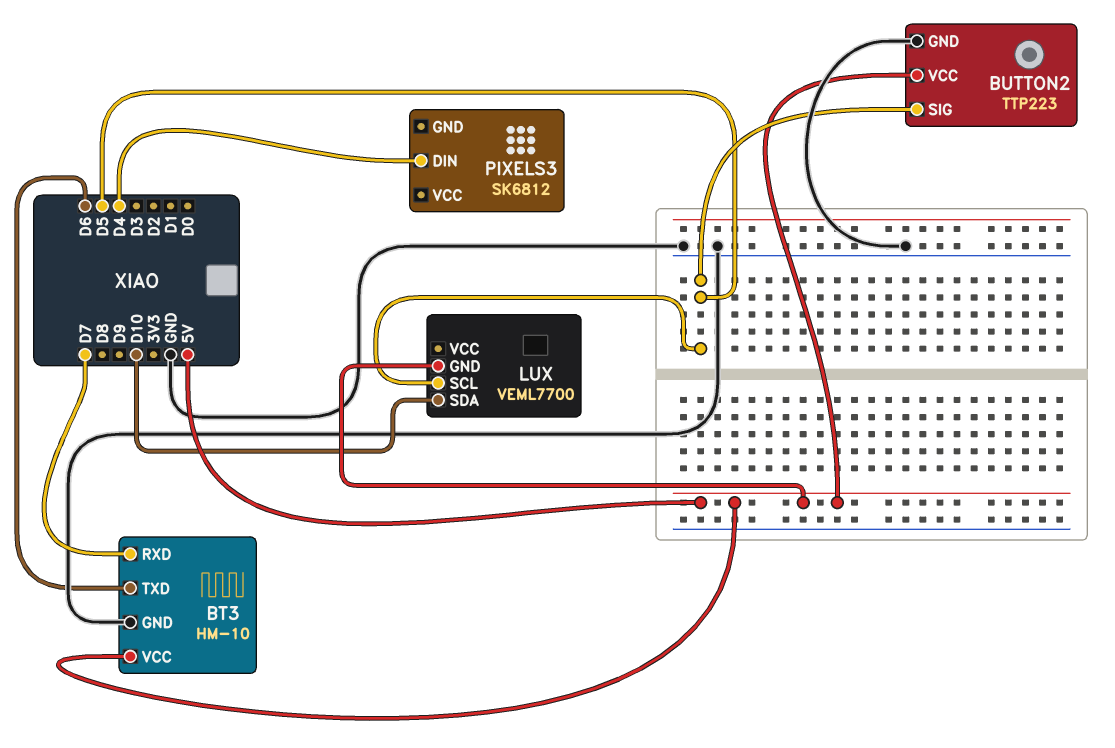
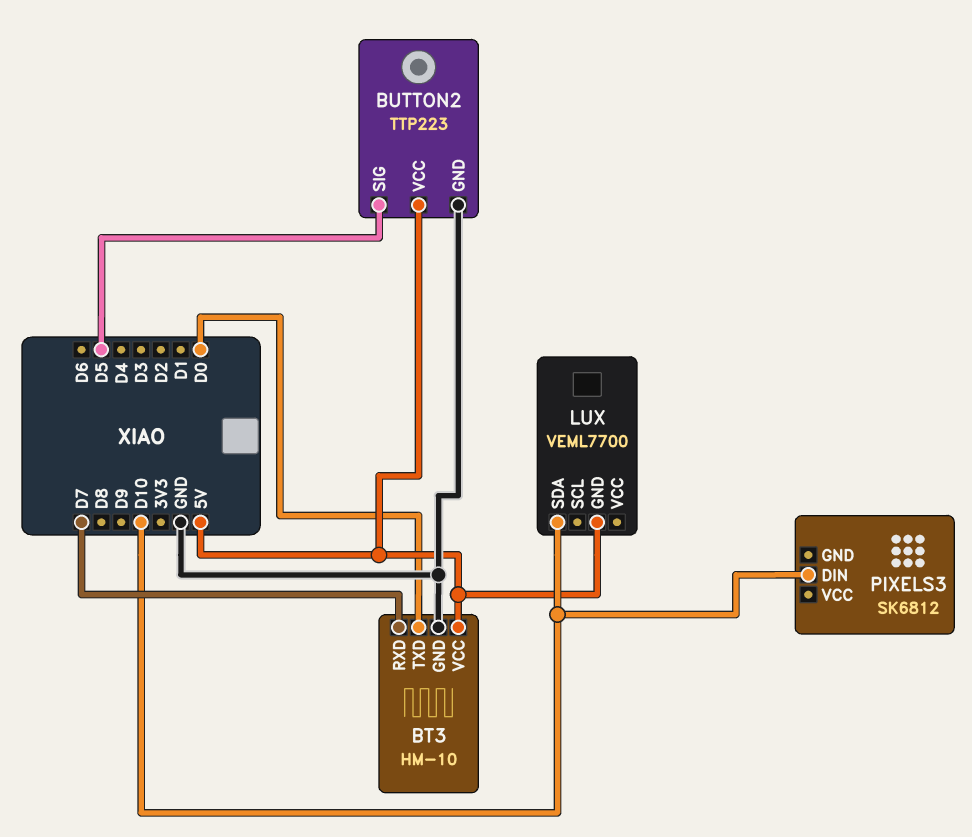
BT3 pin TXD: D6 -> D0
LUX pin SCL: D5 -> none
PIXELS3 pin DIN: D4 -> D10

